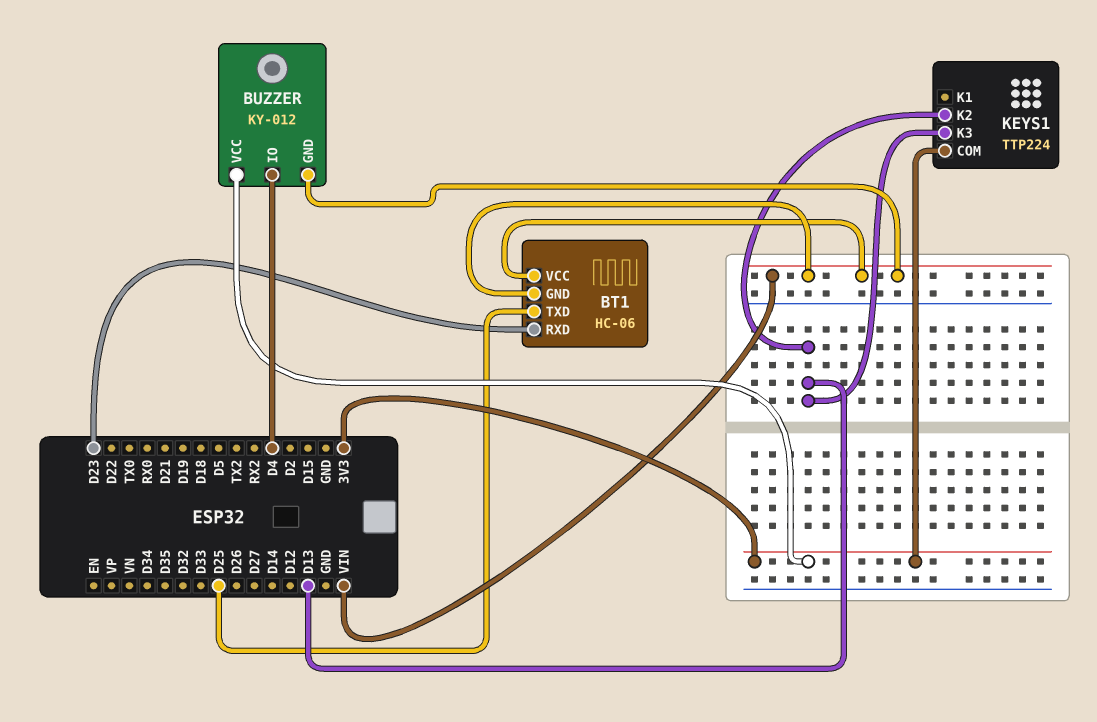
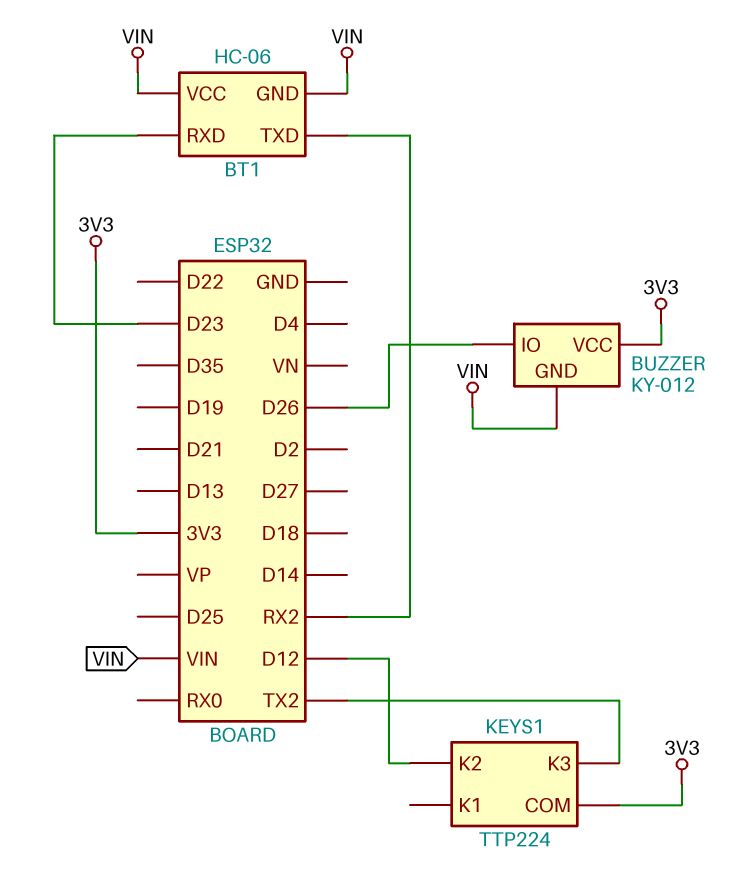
BT1 pin TXD: D25 -> RX2
BUZZER pin IO: D4 -> D26
KEYS1 pin K2: D13 -> D12
KEYS1 pin K3: D13 -> TX2

